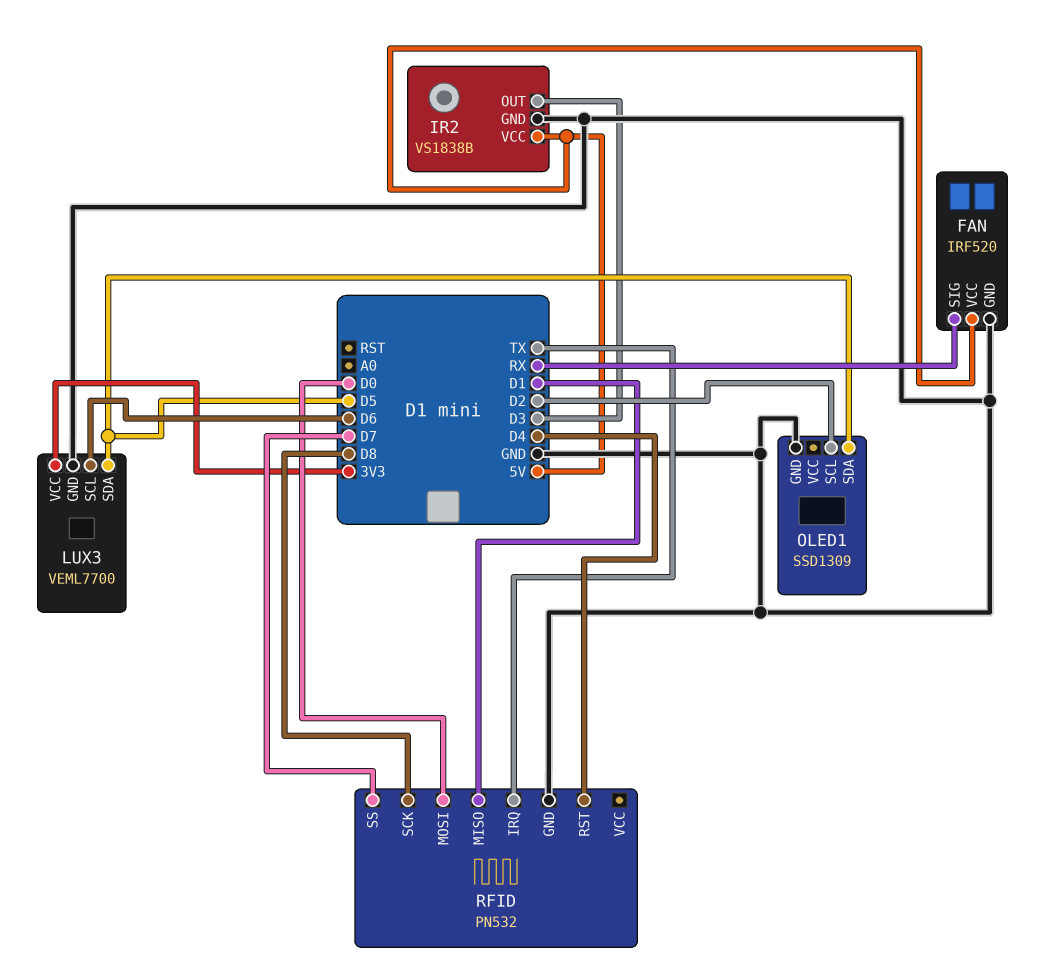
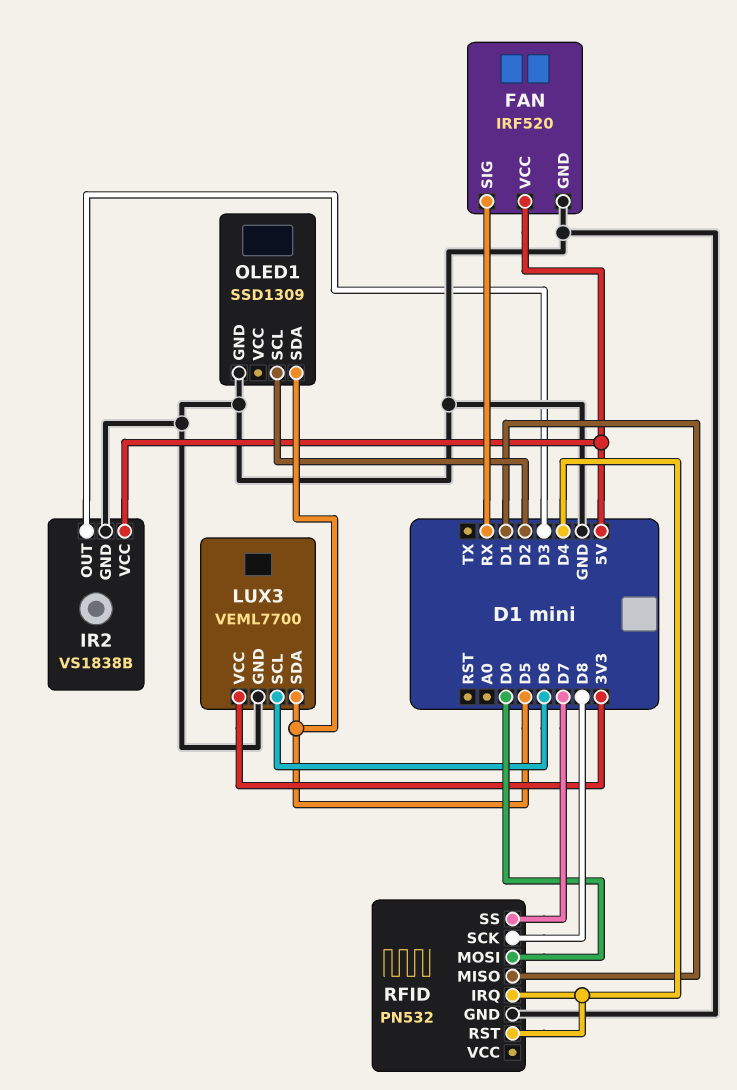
RFID pin IRQ: TX -> D4

